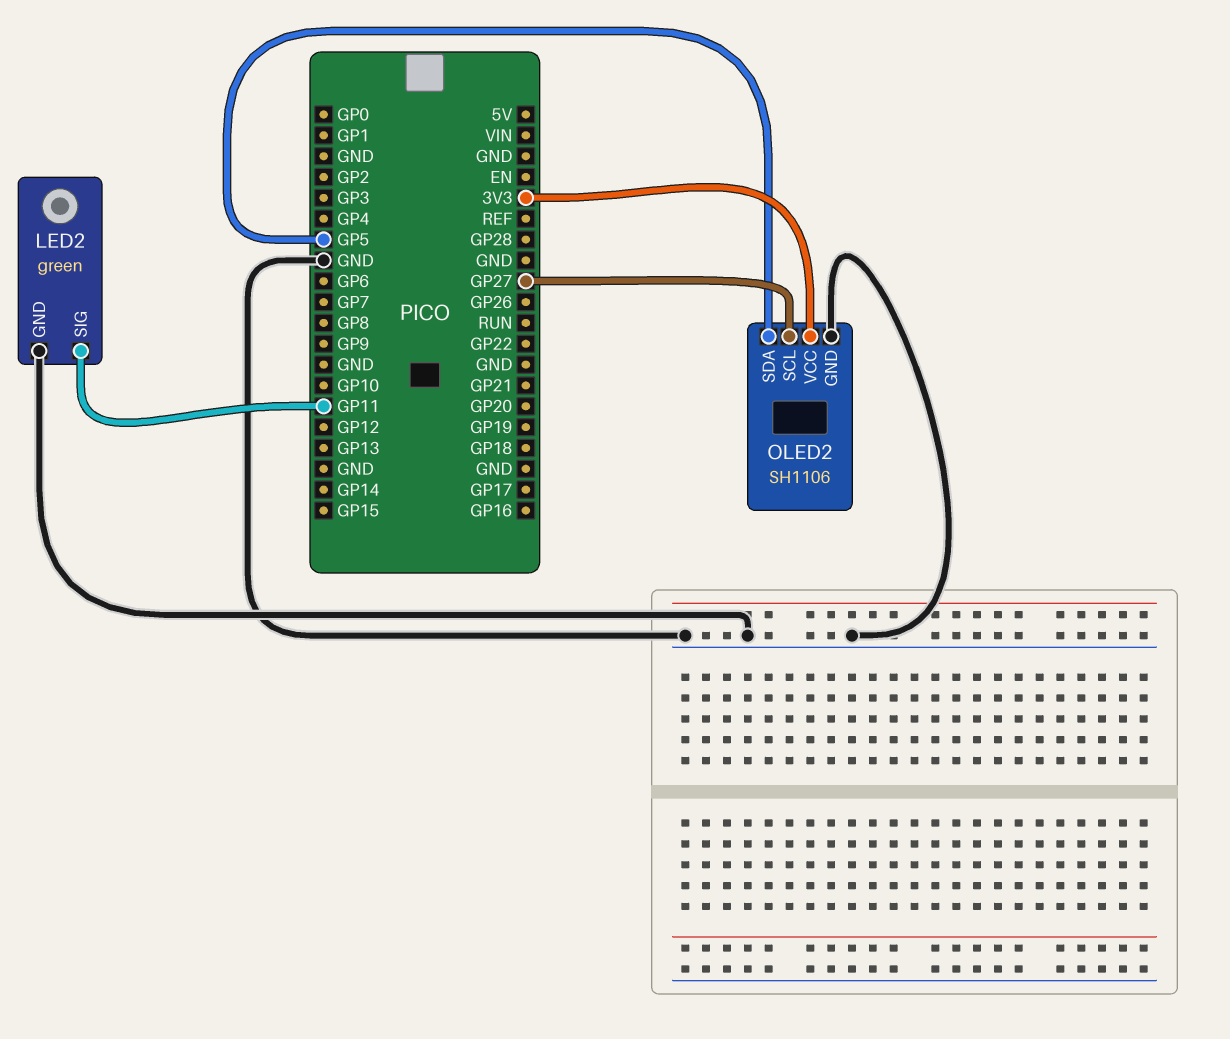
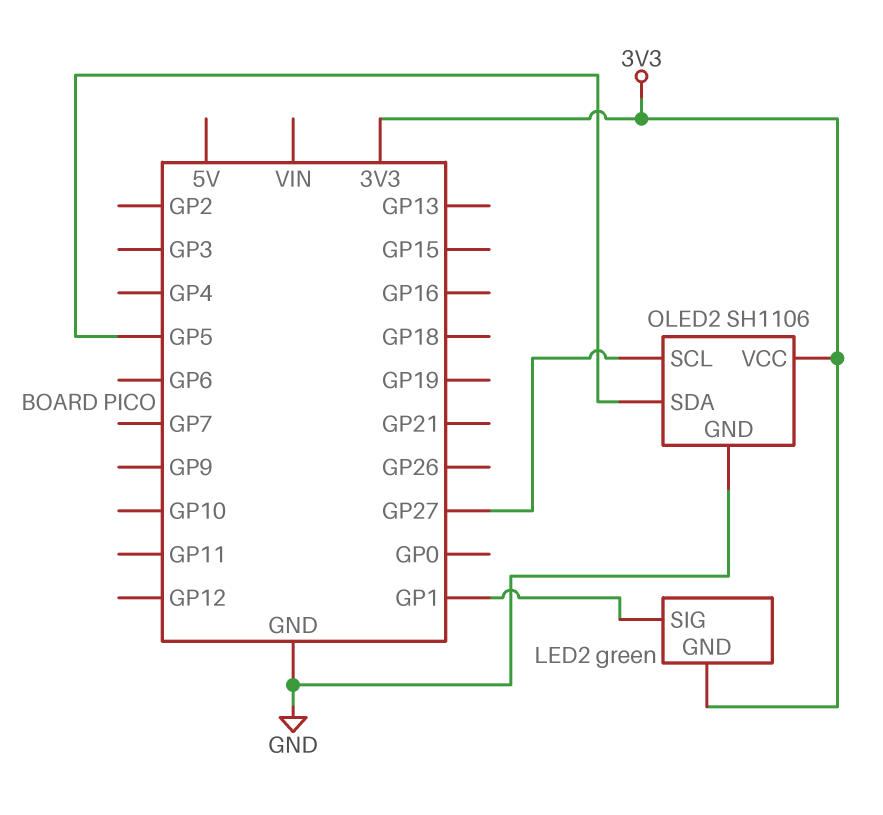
LED2 pin GND: GND -> 3V3
LED2 pin SIG: GP11 -> GP1

